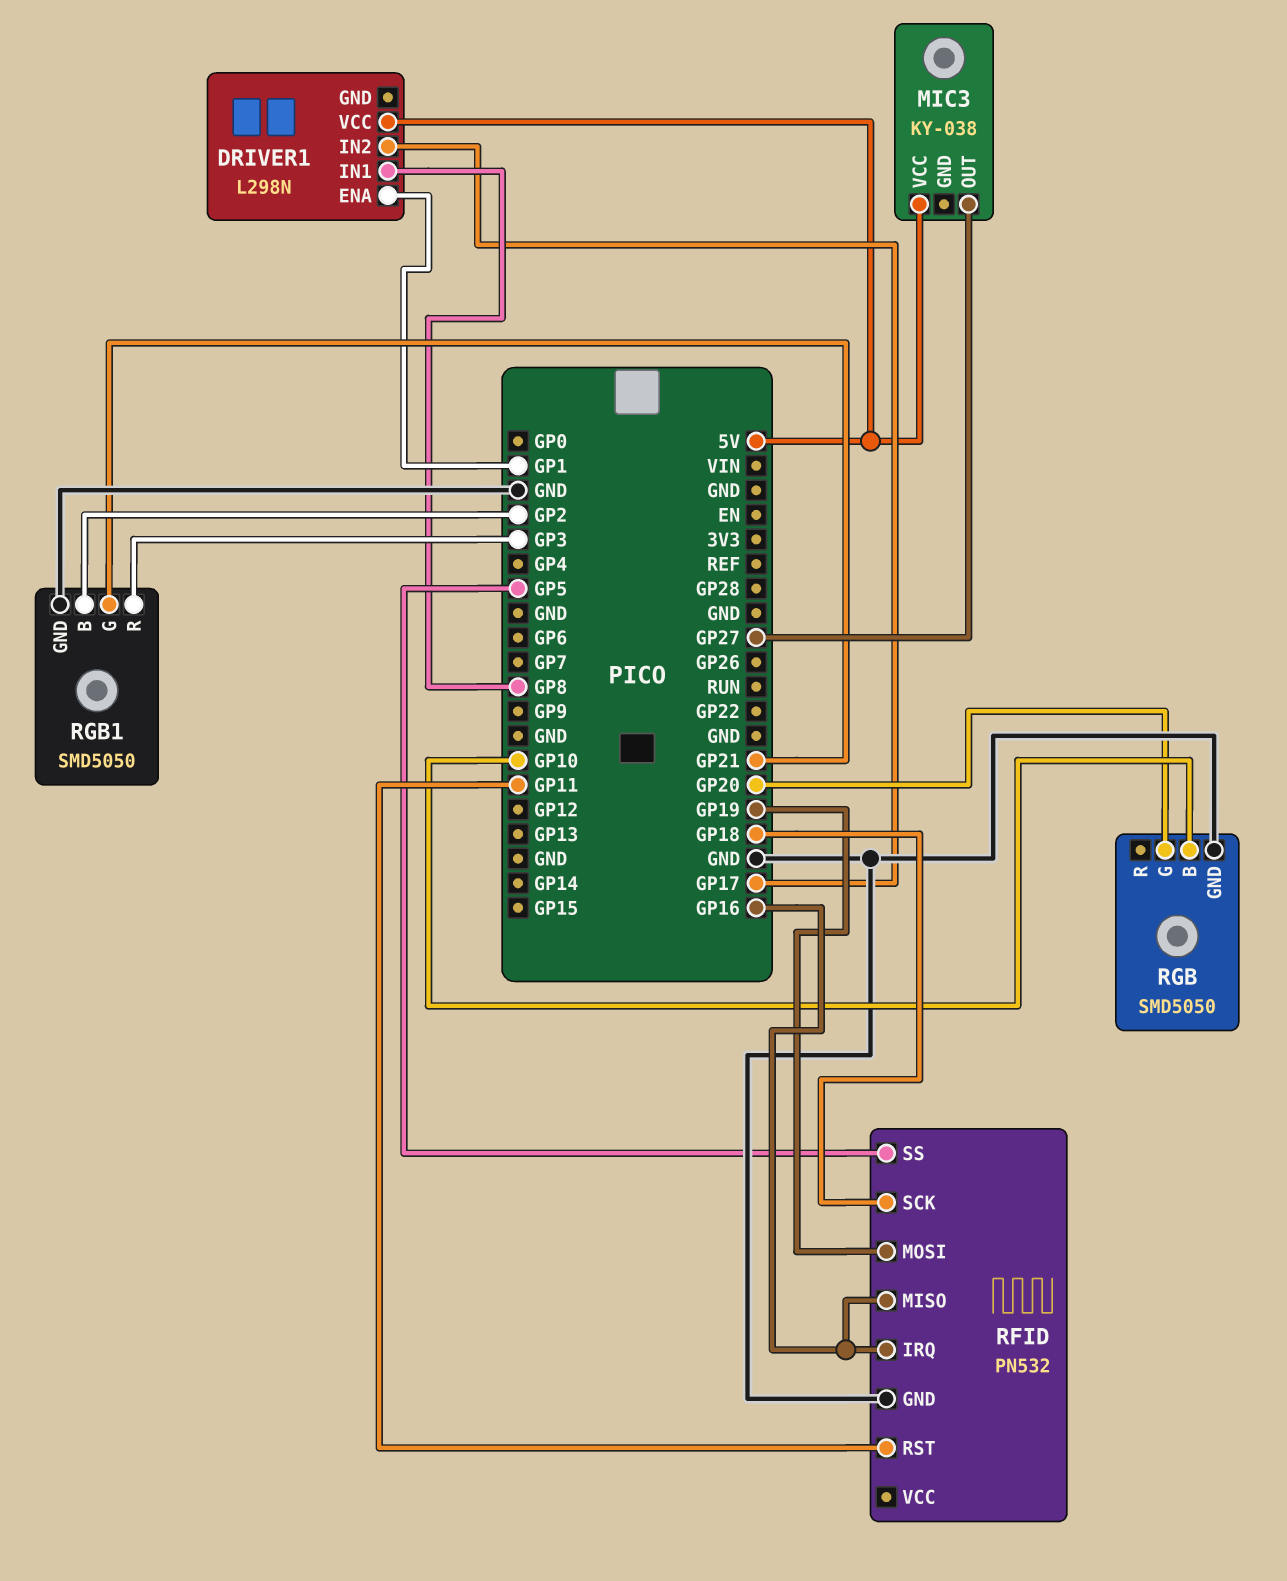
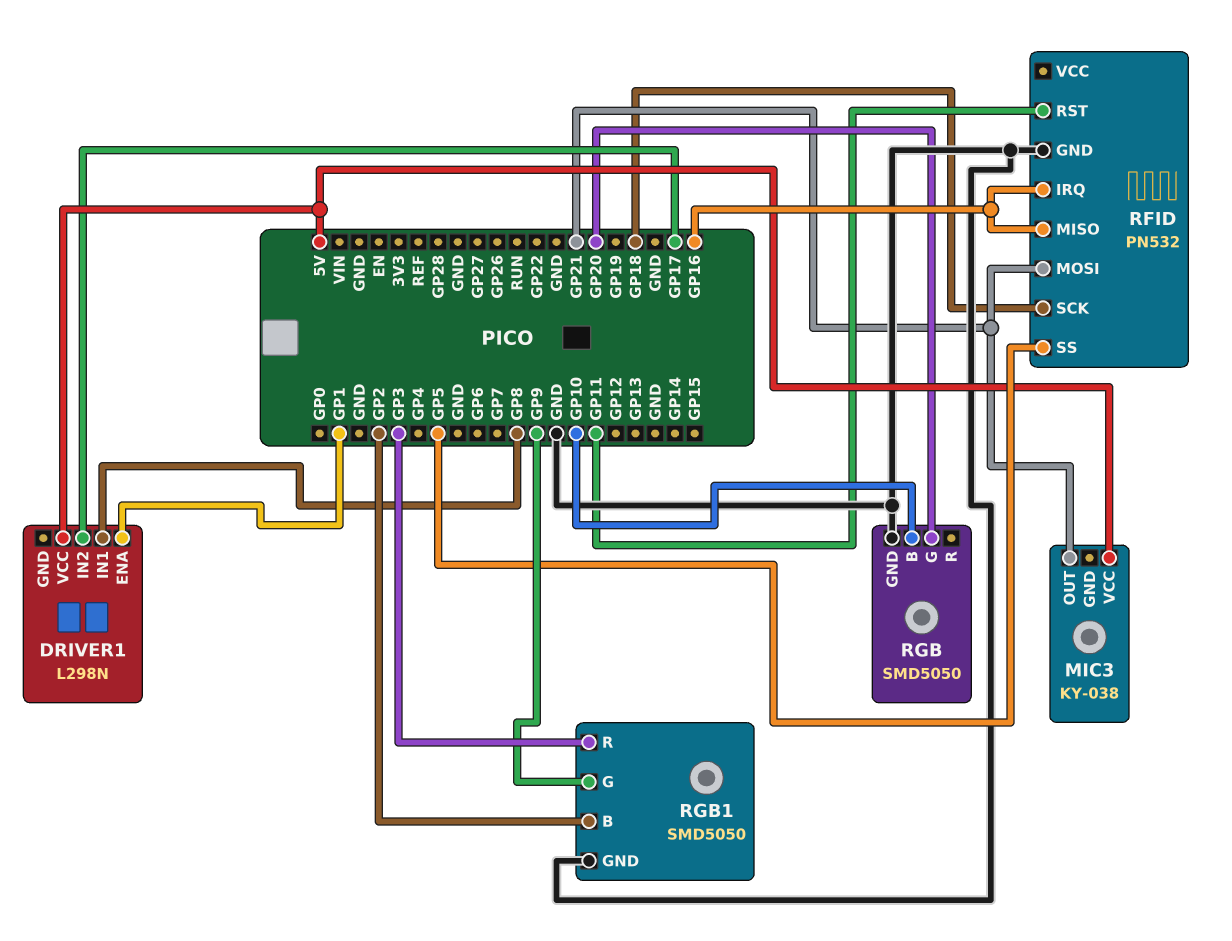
MIC3 pin OUT: GP27 -> GP21
RFID pin MOSI: GP19 -> GP21
RGB1 pin G: GP21 -> GP9

